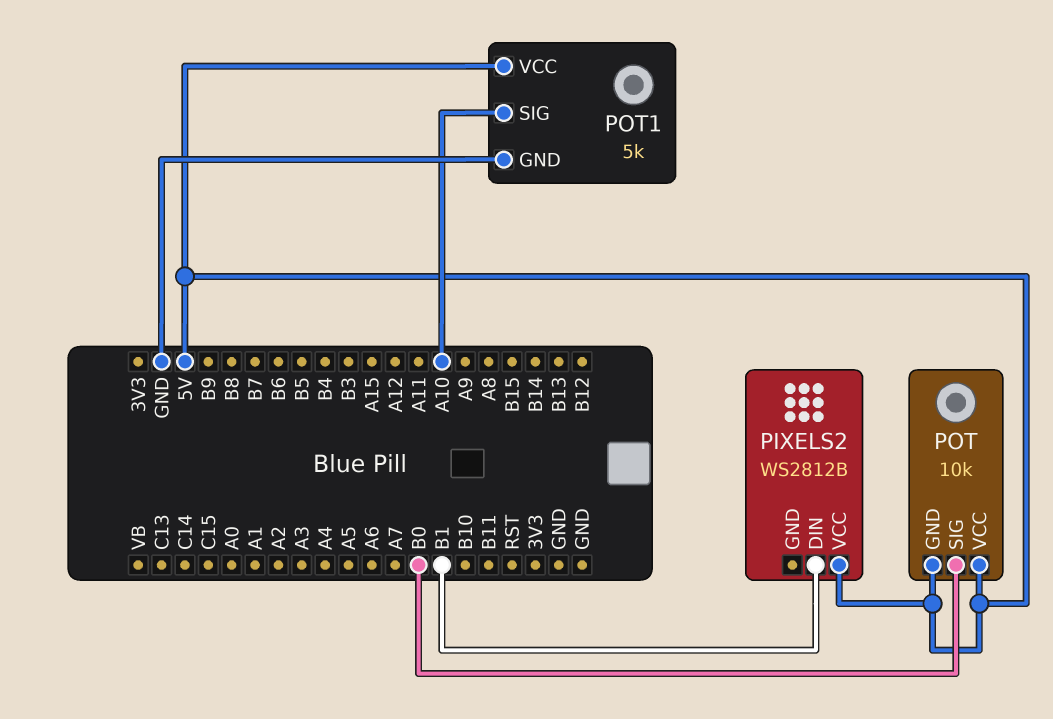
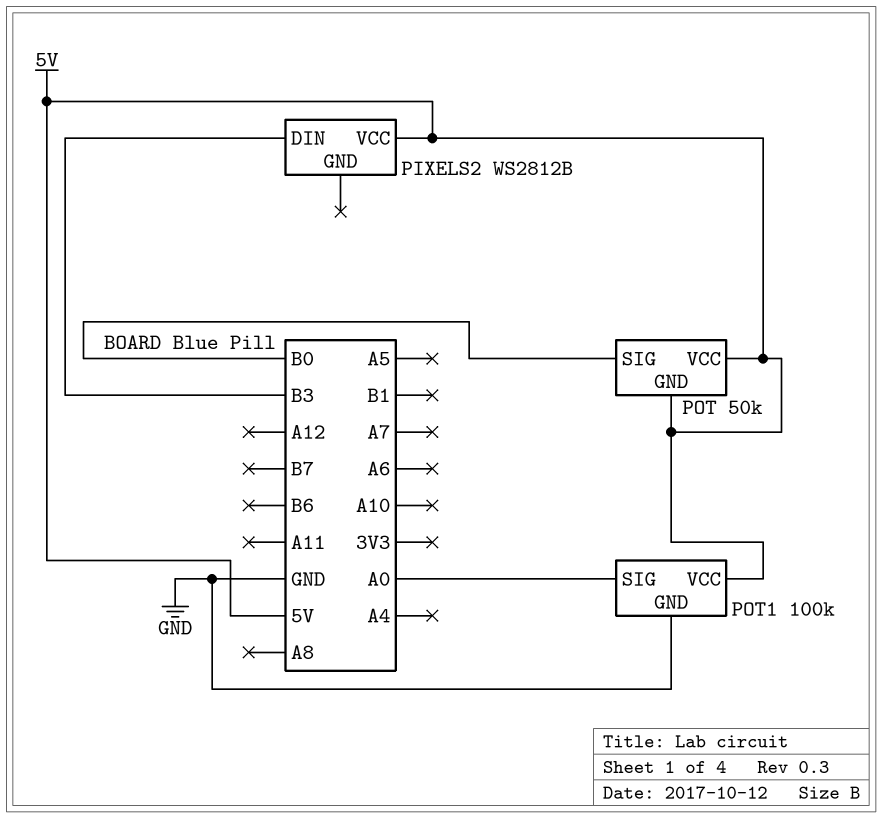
PIXELS2 pin DIN: B1 -> B3
POT: 10k -> 50k
POT1: 5k -> 100k
POT1 pin SIG: A10 -> A0

